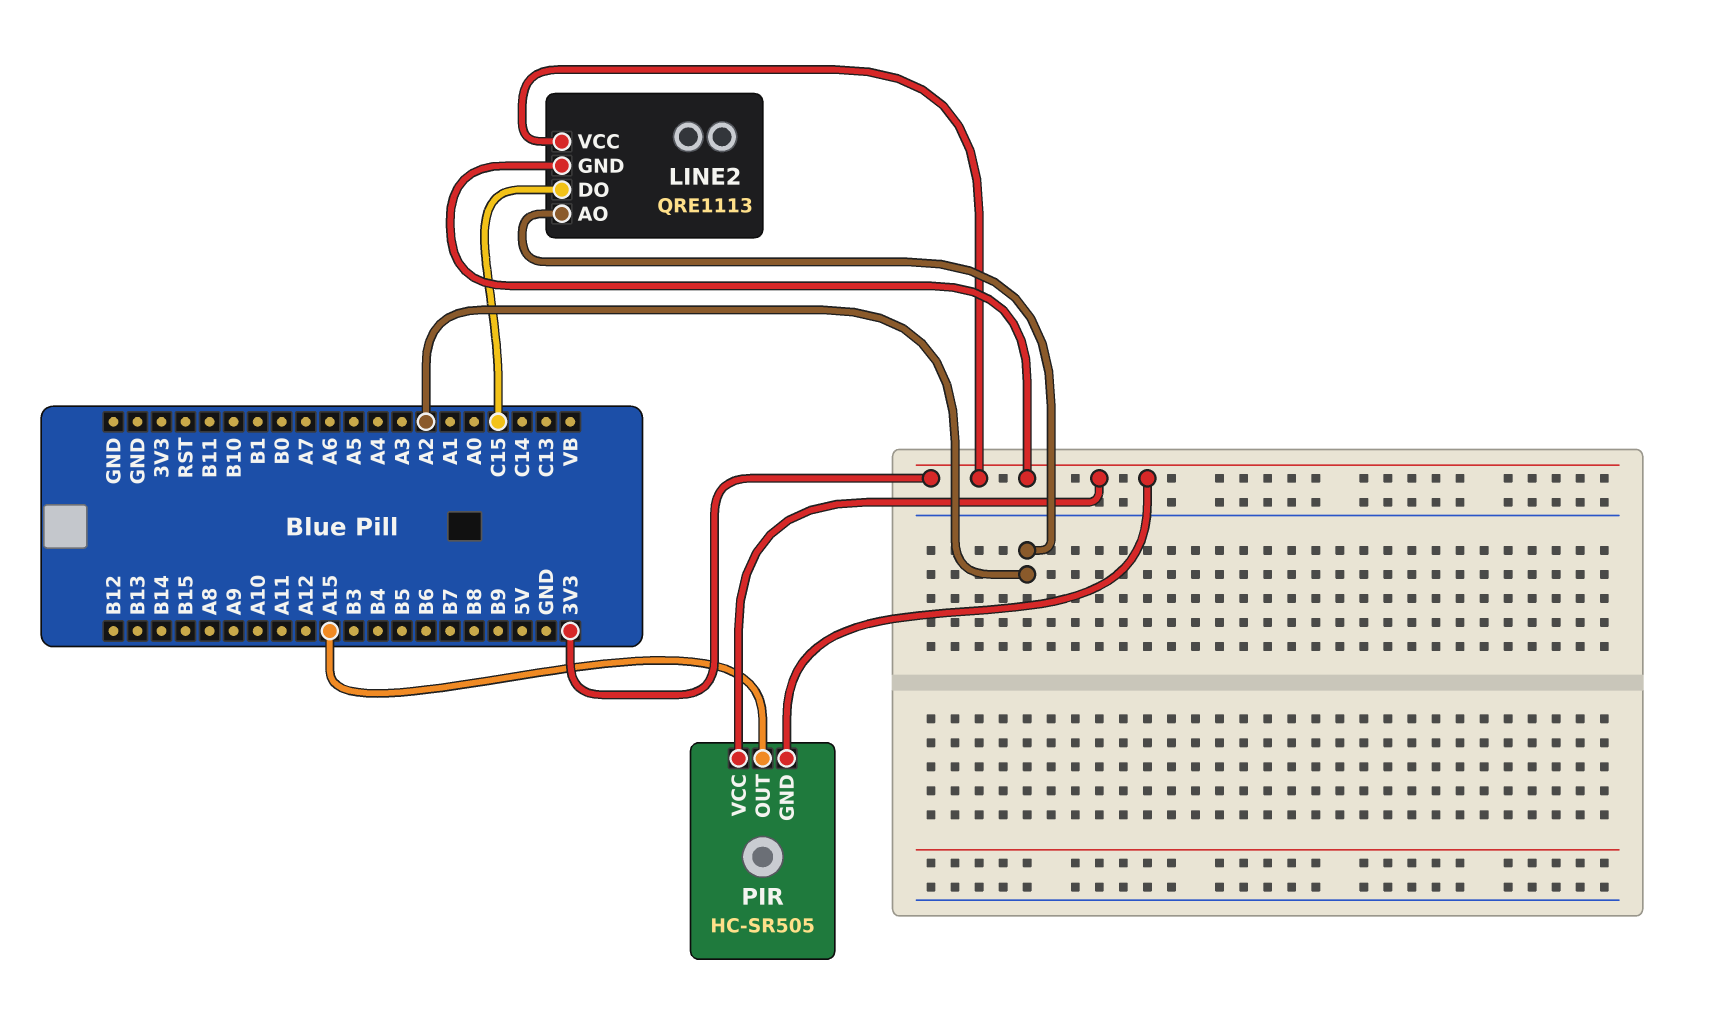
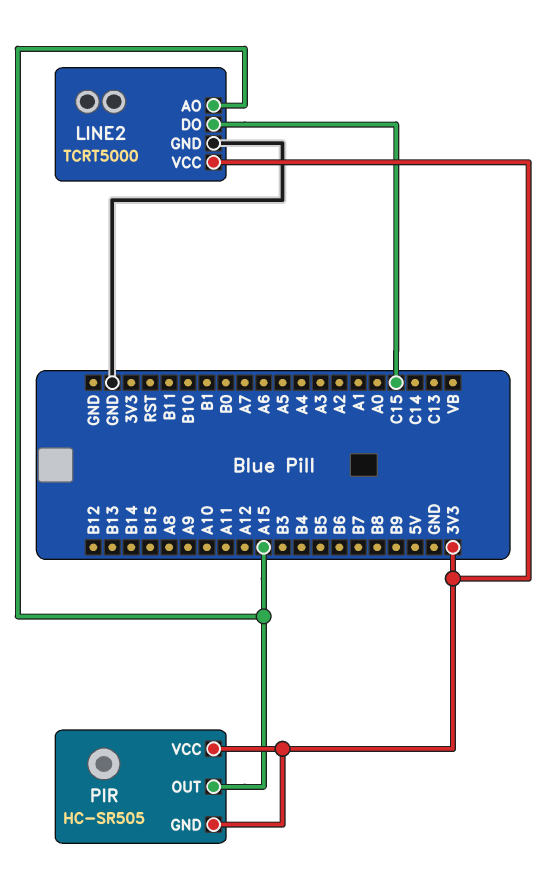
LINE2: QRE1113 -> TCRT5000
LINE2 pin AO: A2 -> A15
LINE2 pin GND: 3V3 -> GND

